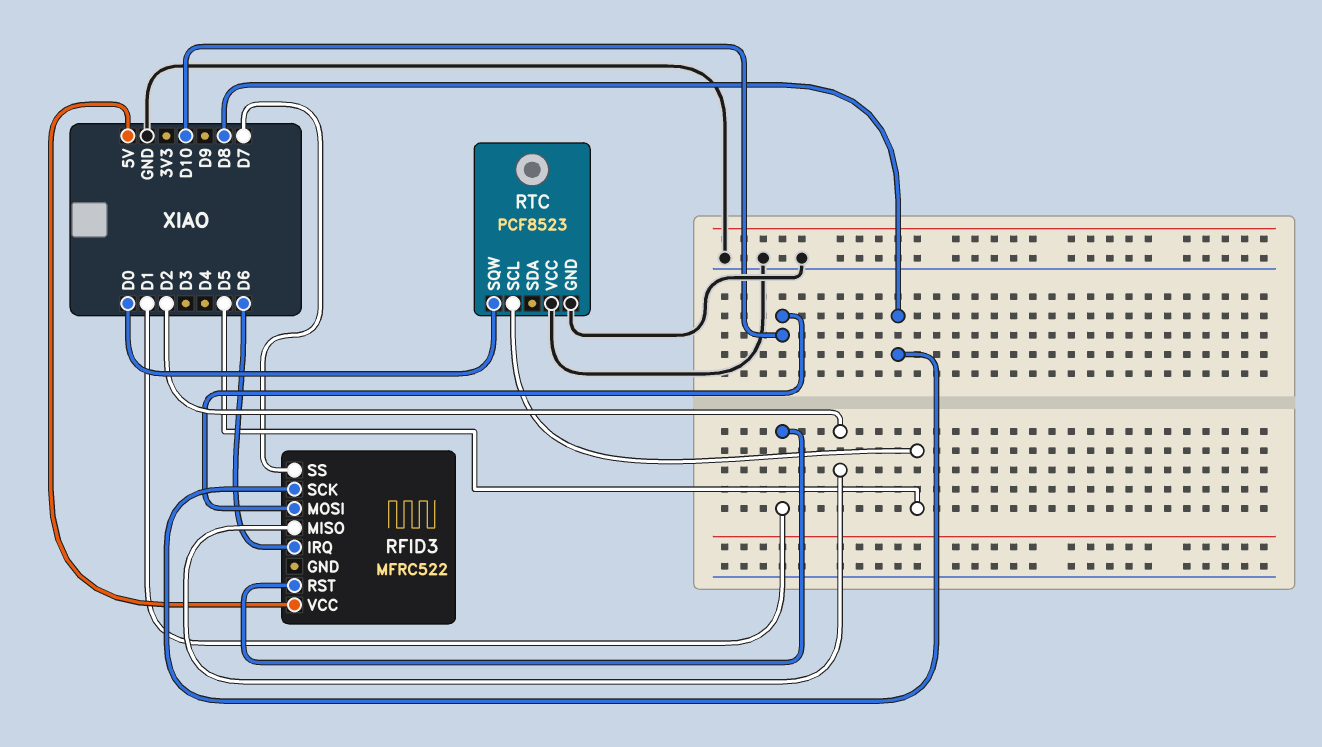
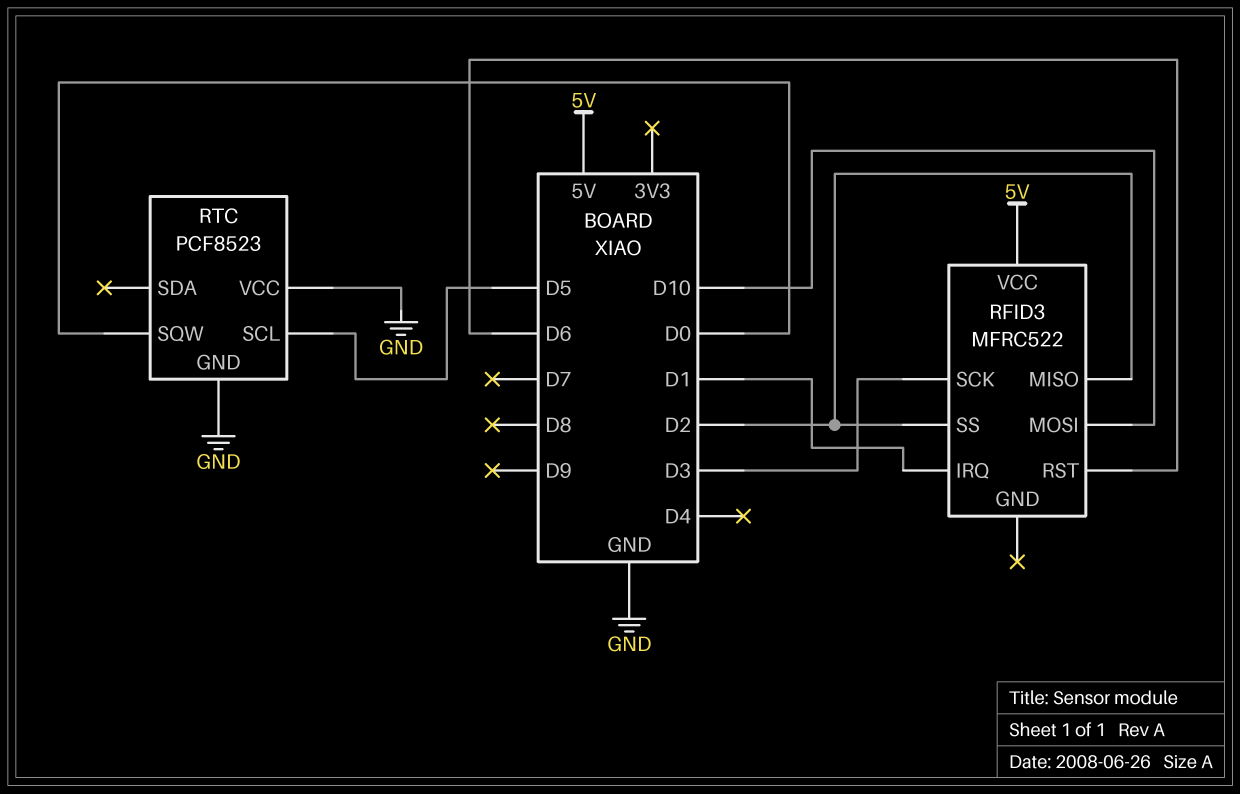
RFID3 pin IRQ: D6 -> D1
RFID3 pin RST: D1 -> D6
RFID3 pin SCK: D8 -> D3
RFID3 pin SS: D7 -> D2

